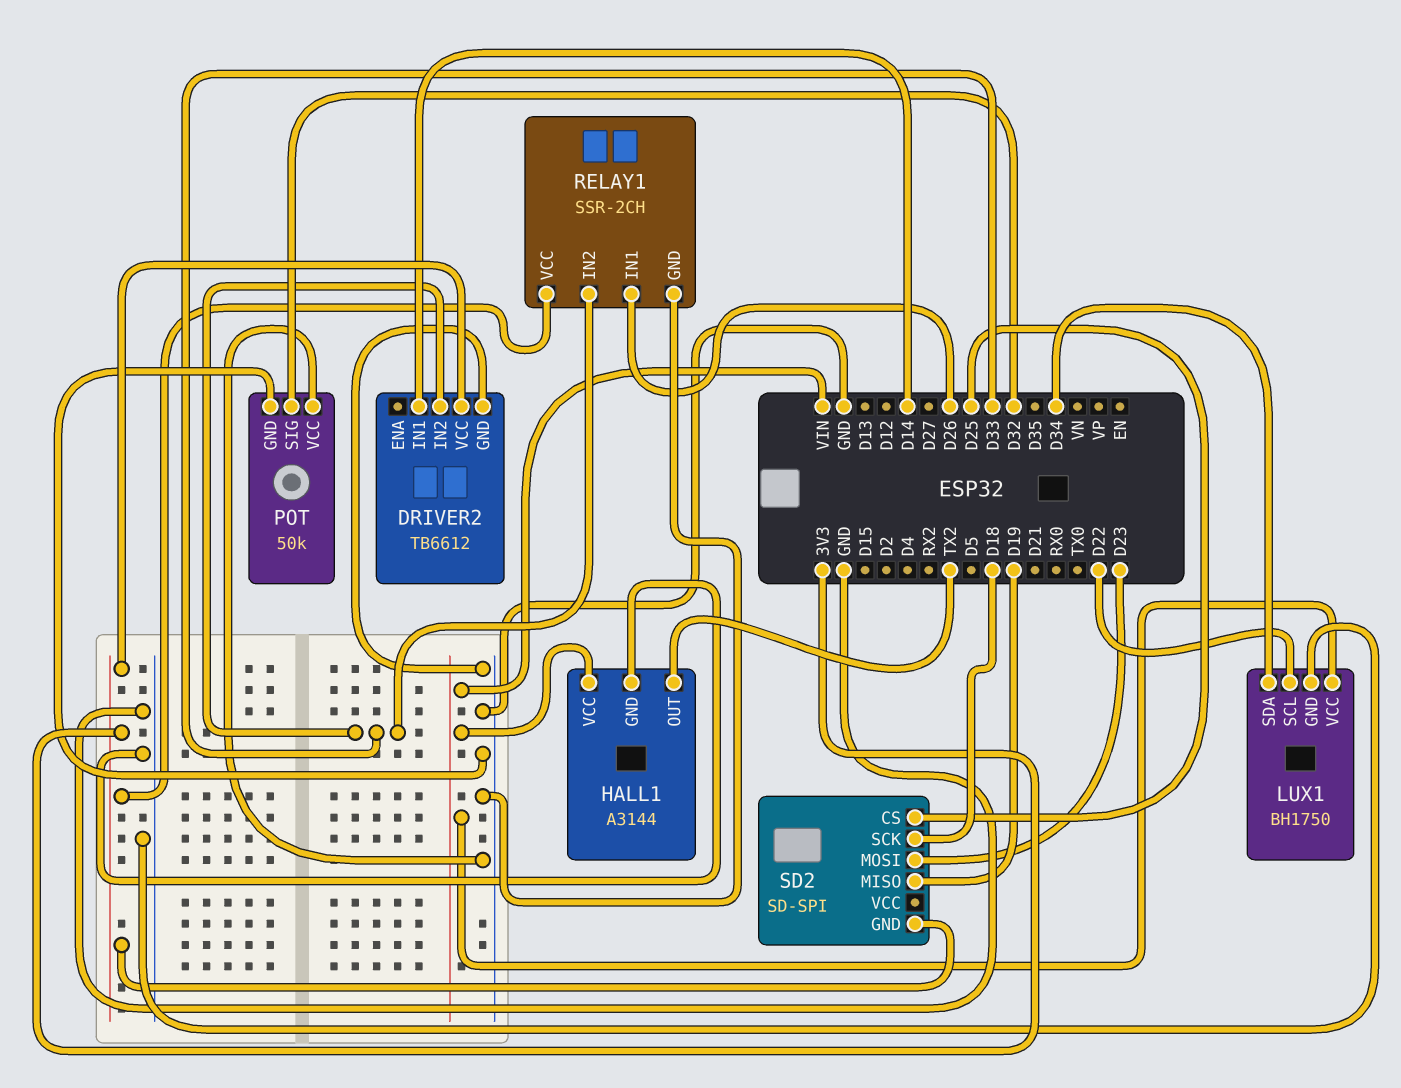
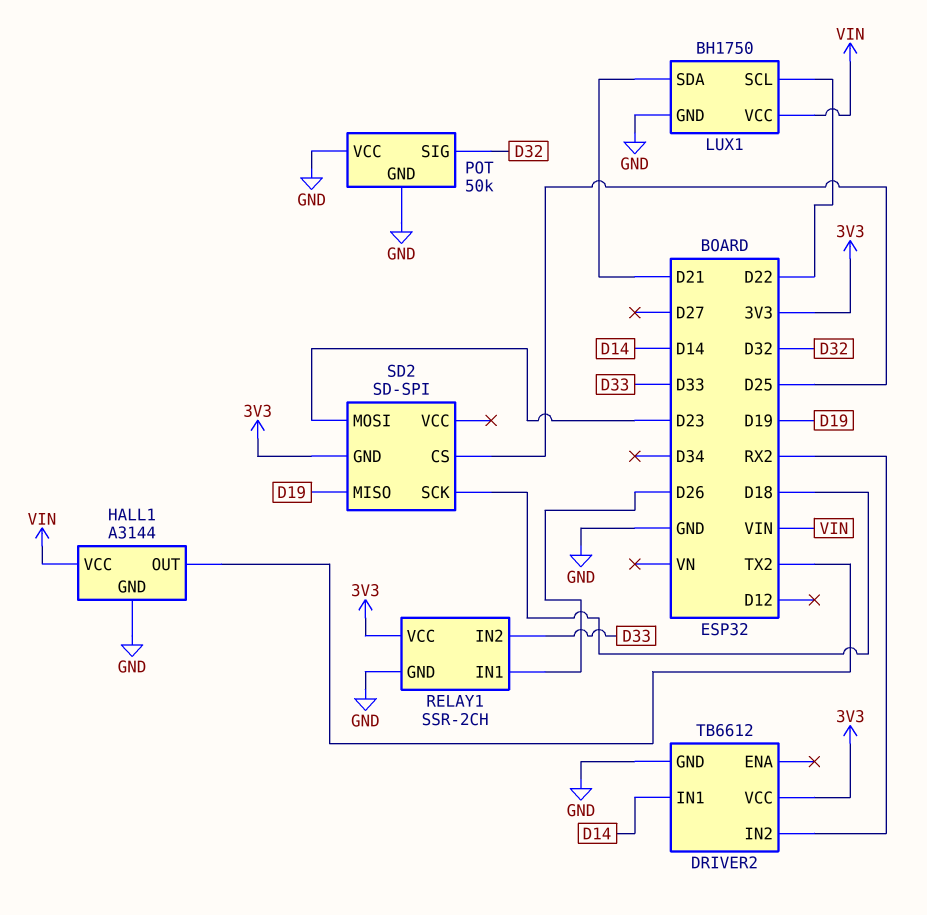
DRIVER2 pin IN2: D33 -> RX2
LUX1 pin SDA: D34 -> D21

